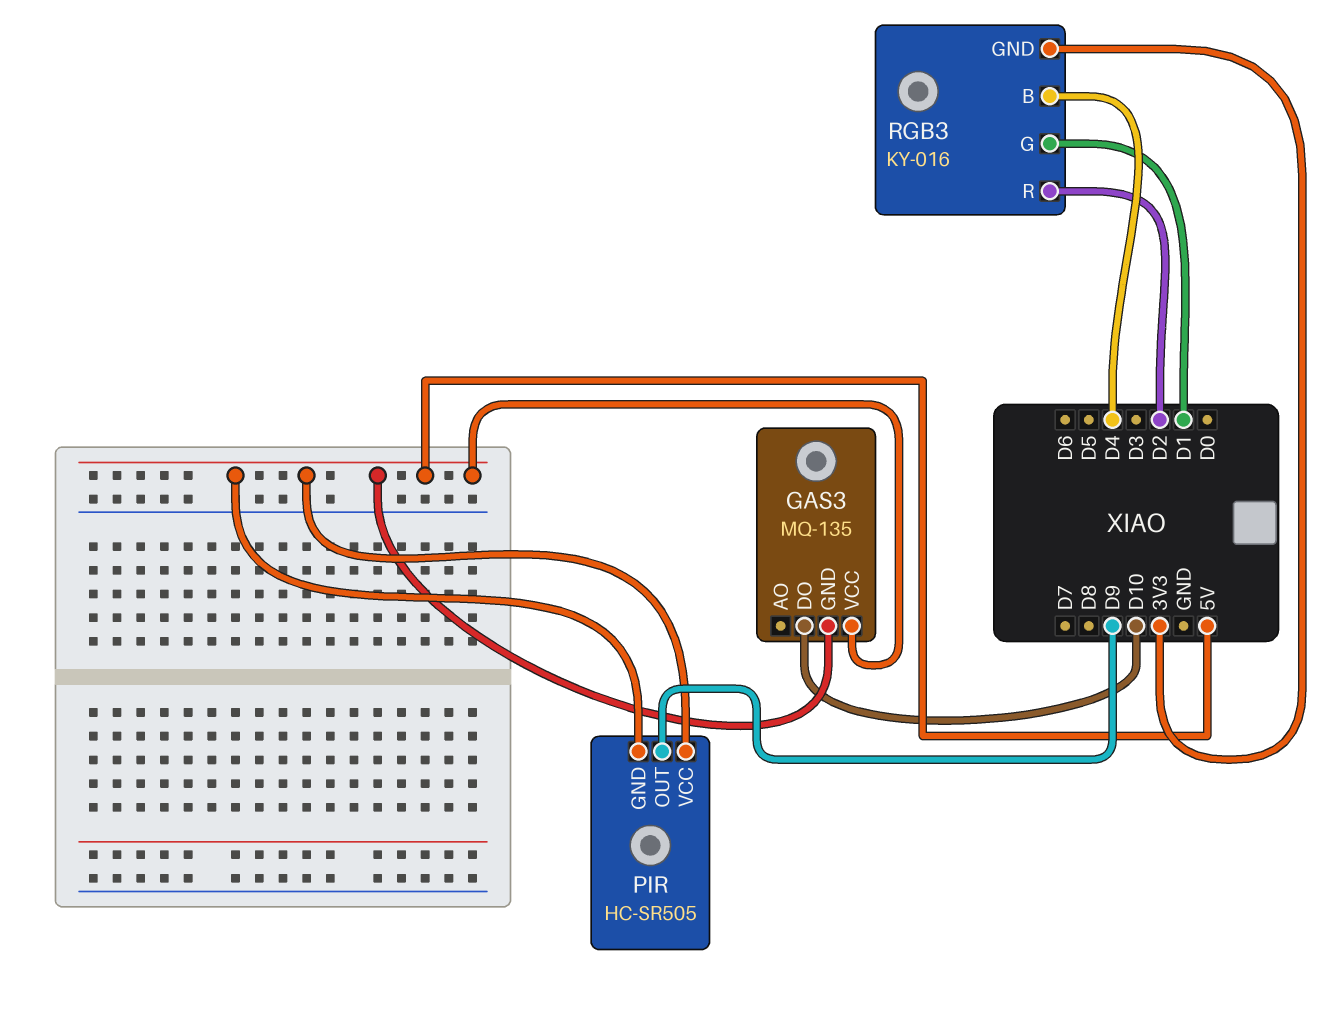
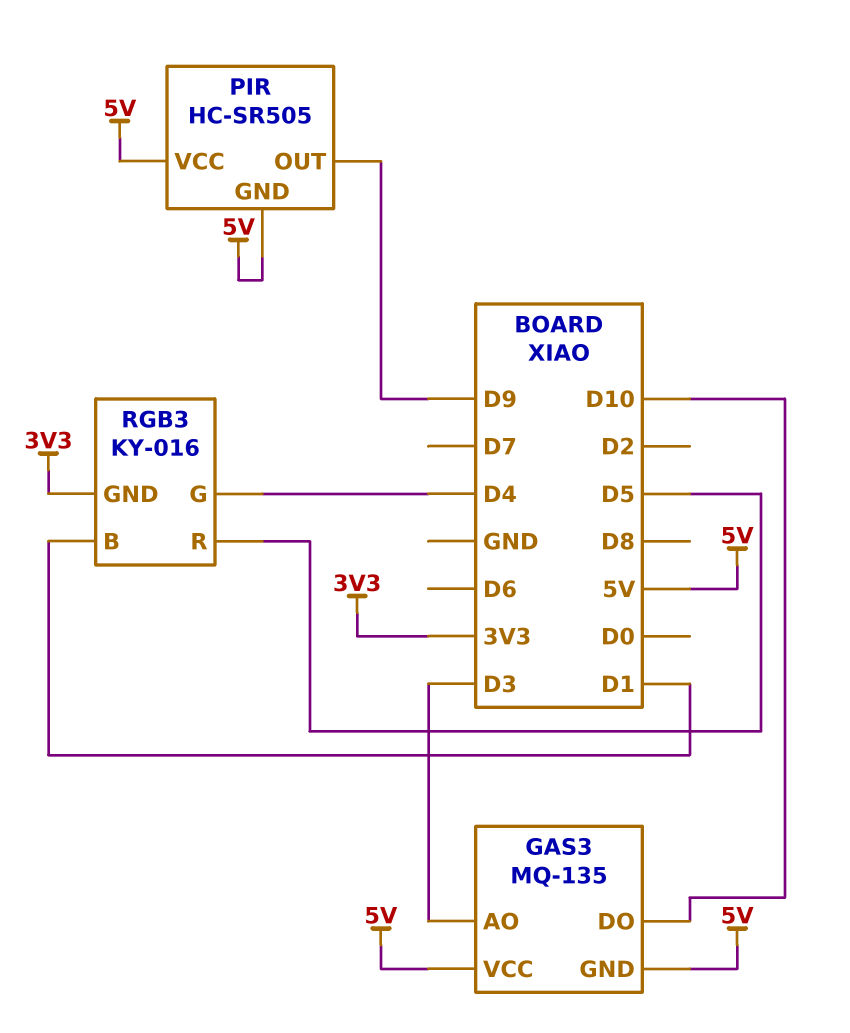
GAS3 pin AO: none -> D3
RGB3 pin B: D4 -> D1
RGB3 pin G: D1 -> D4
RGB3 pin R: D2 -> D5

